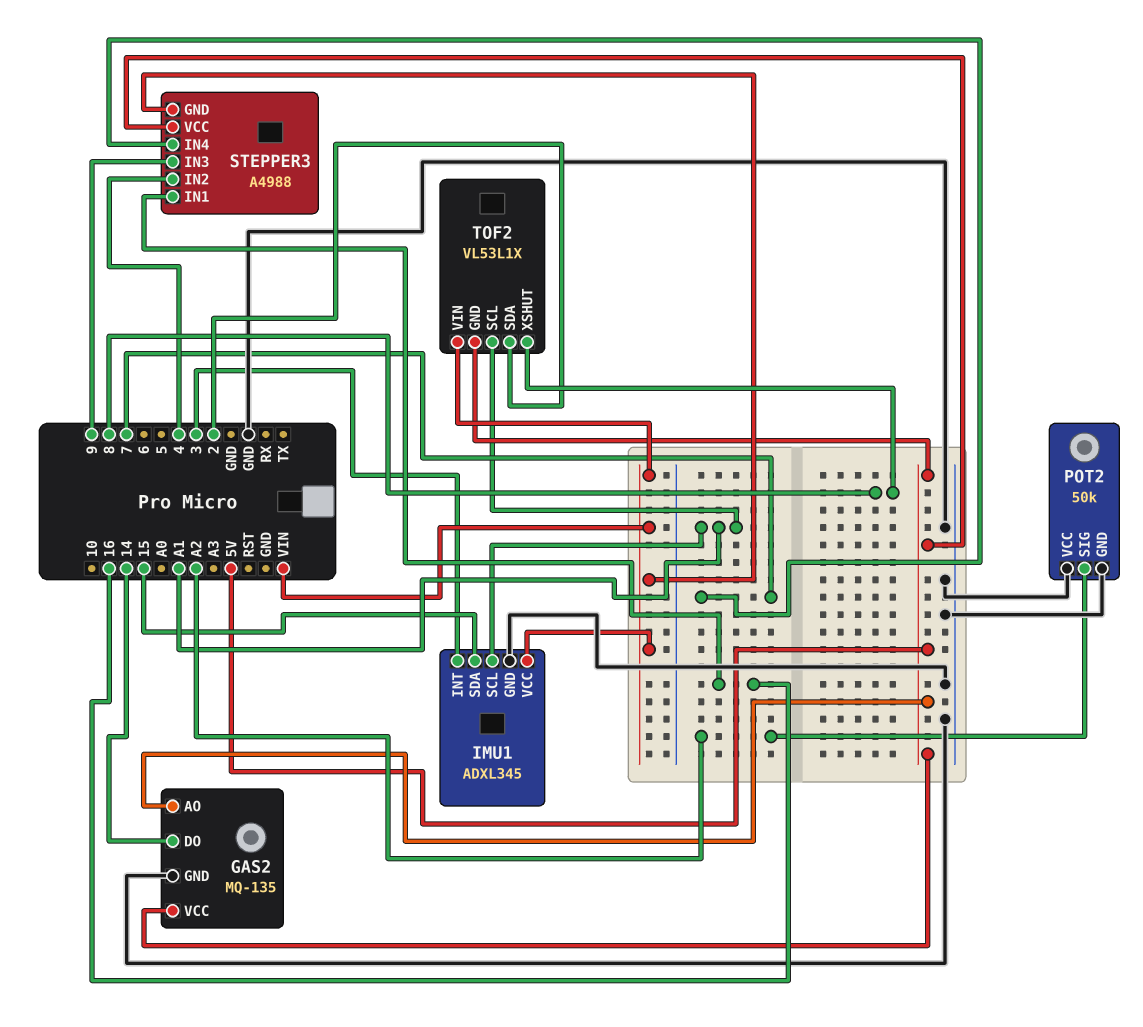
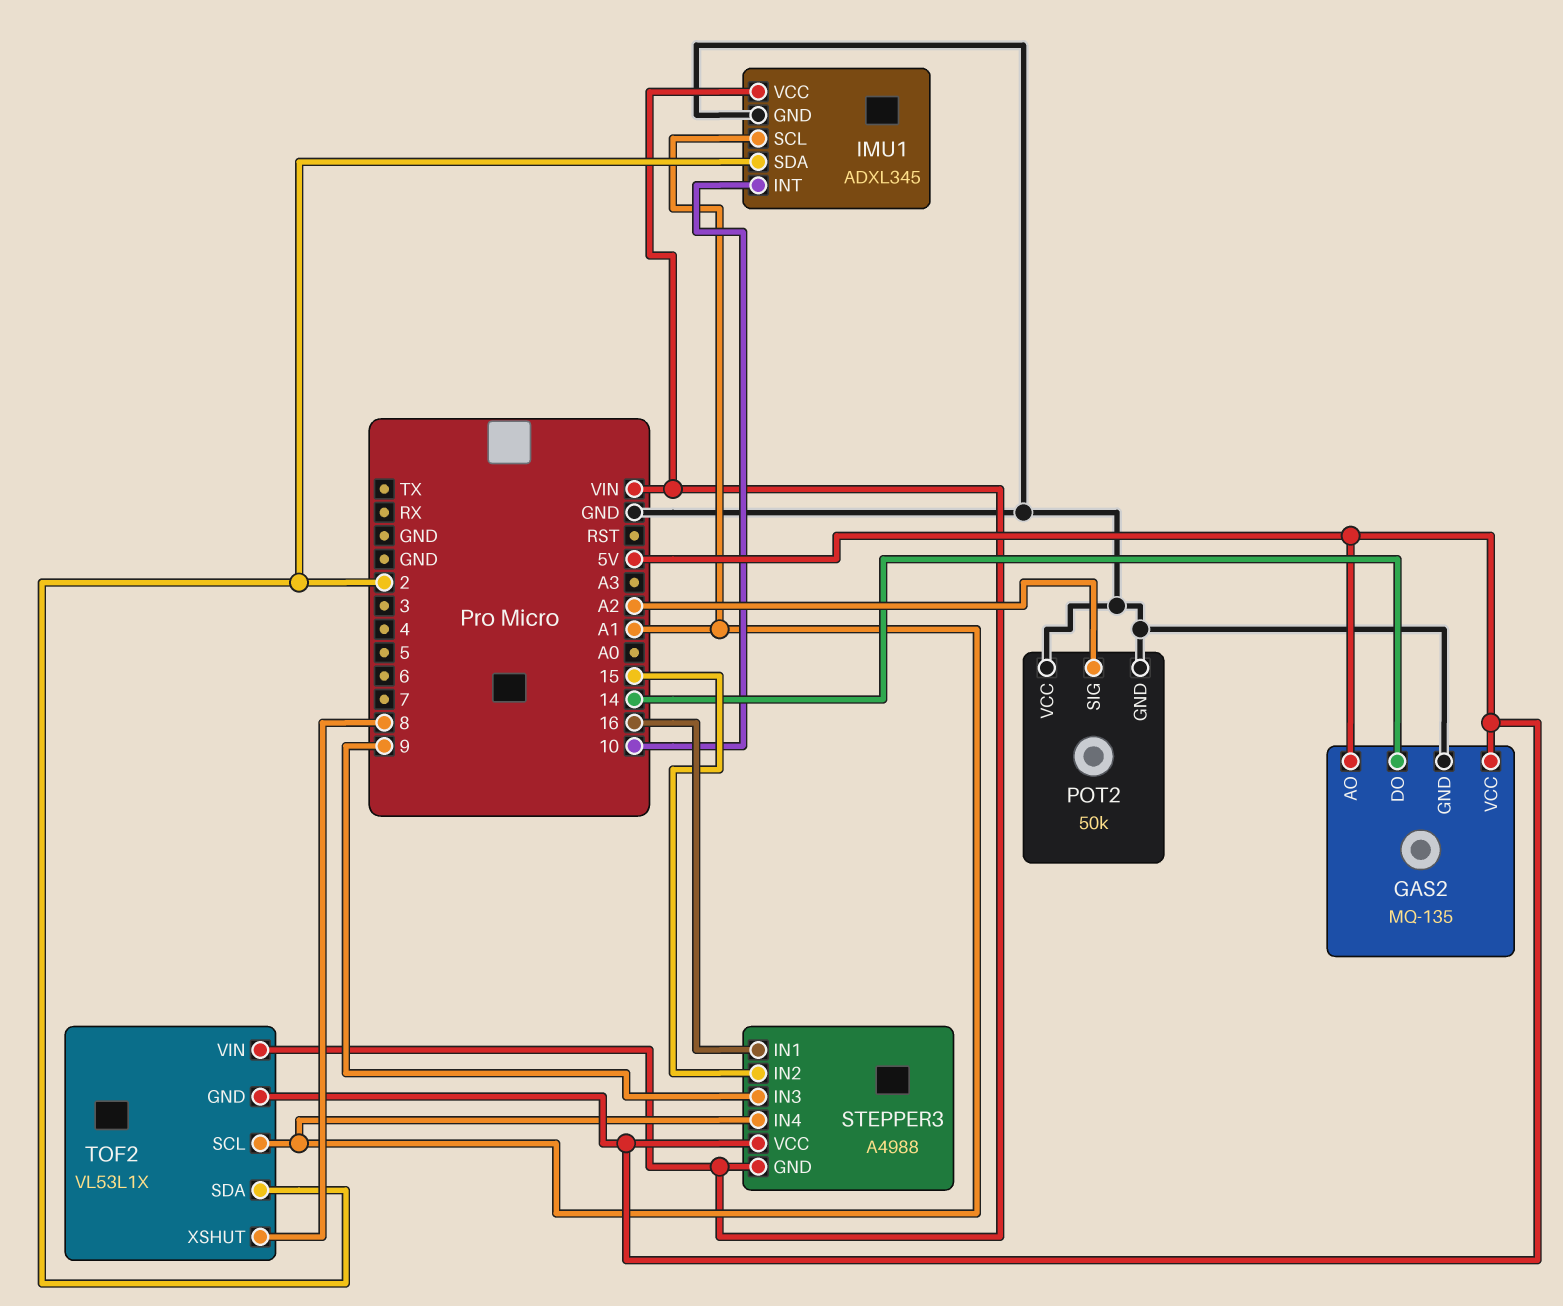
IMU1 pin INT: 3 -> 10
IMU1 pin SDA: 15 -> 2
STEPPER3 pin IN2: 4 -> 15
STEPPER3 pin IN4: 7 -> A1

